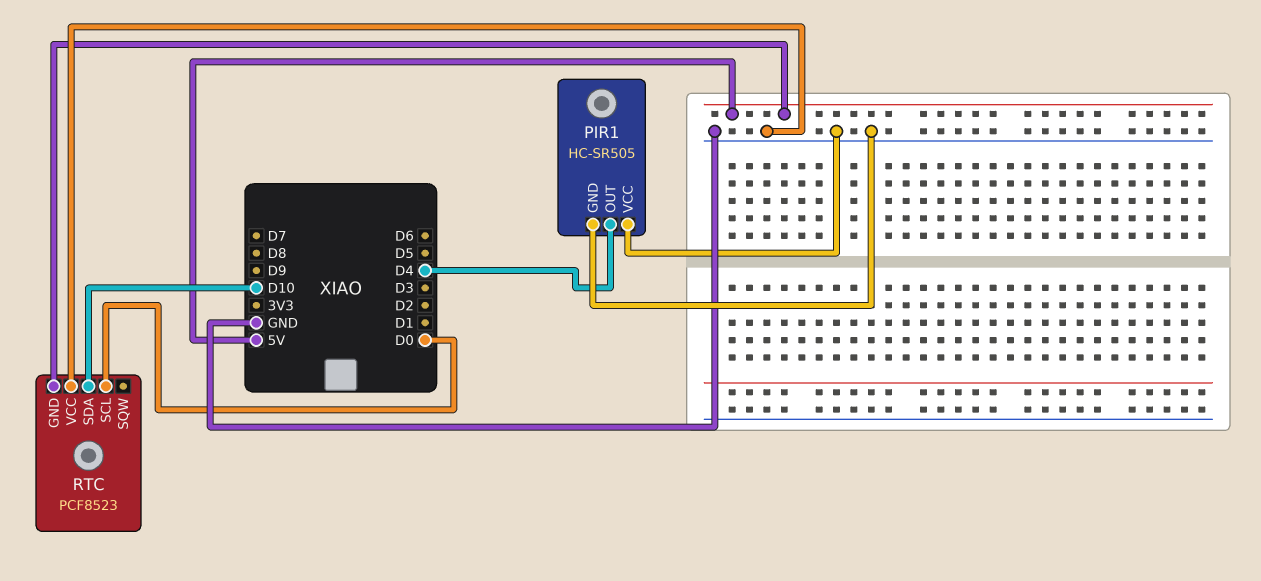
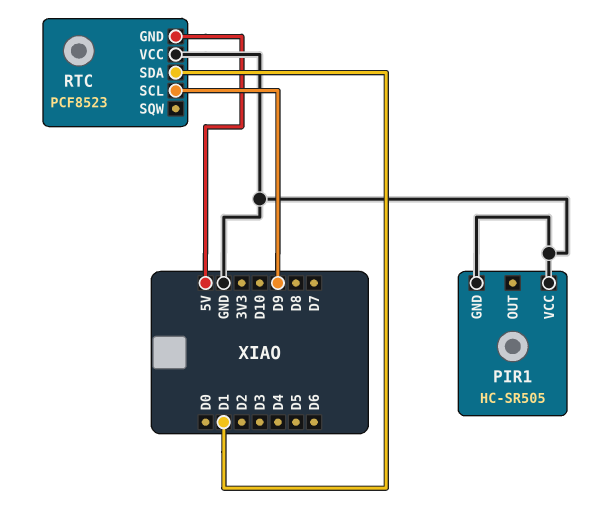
PIR1 pin OUT: D4 -> none
RTC pin SCL: D0 -> D9
RTC pin SDA: D10 -> D1

